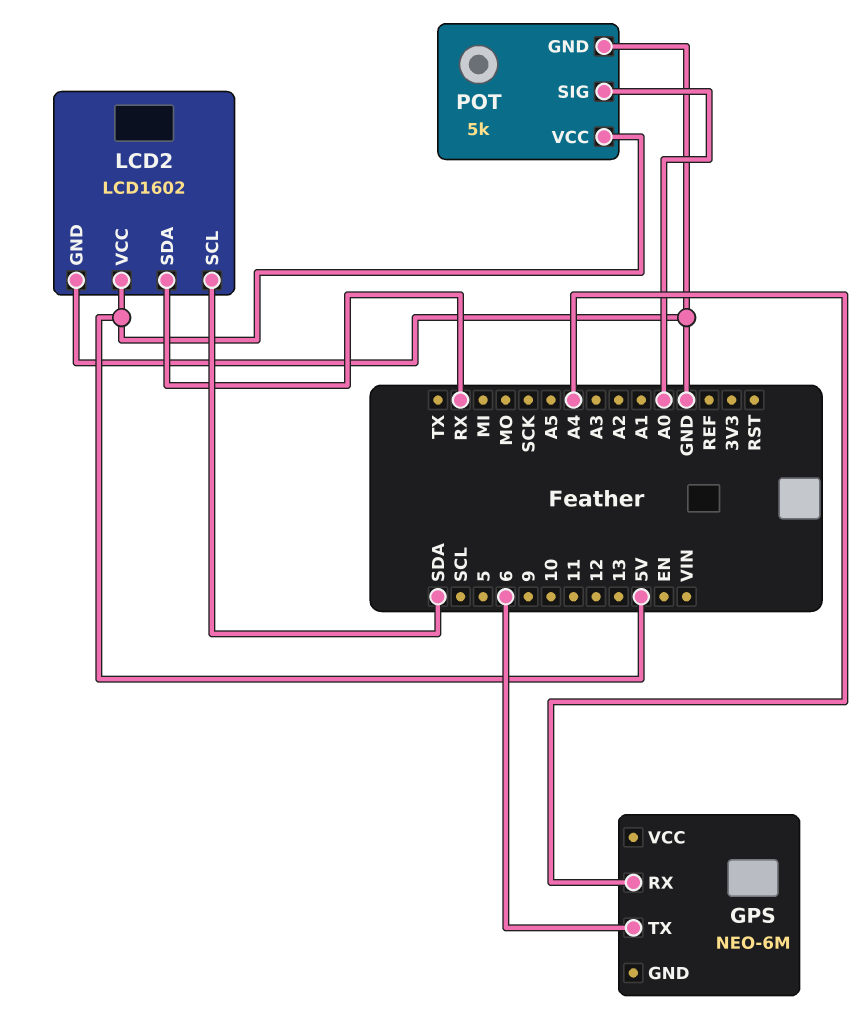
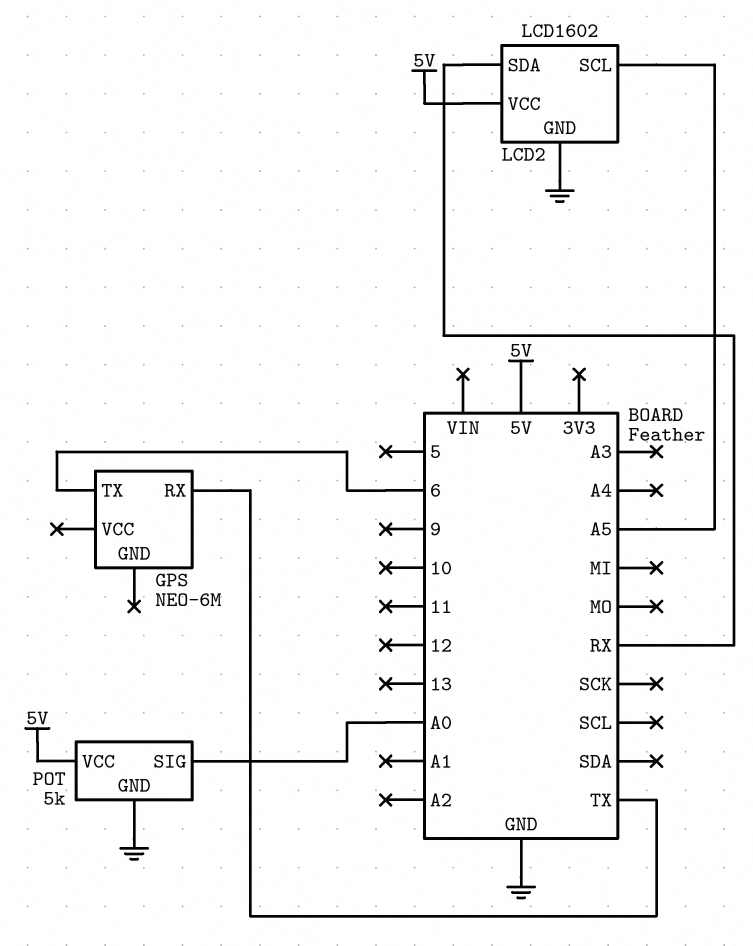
GPS pin RX: A4 -> TX
LCD2 pin SCL: SDA -> A5

